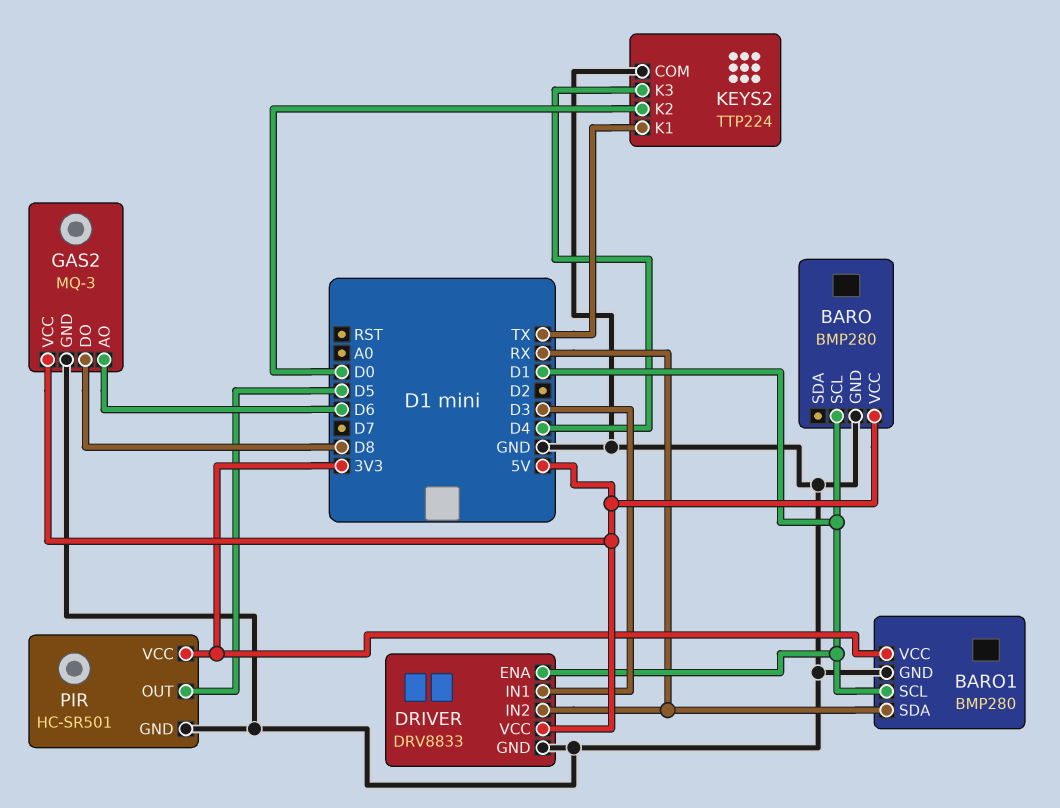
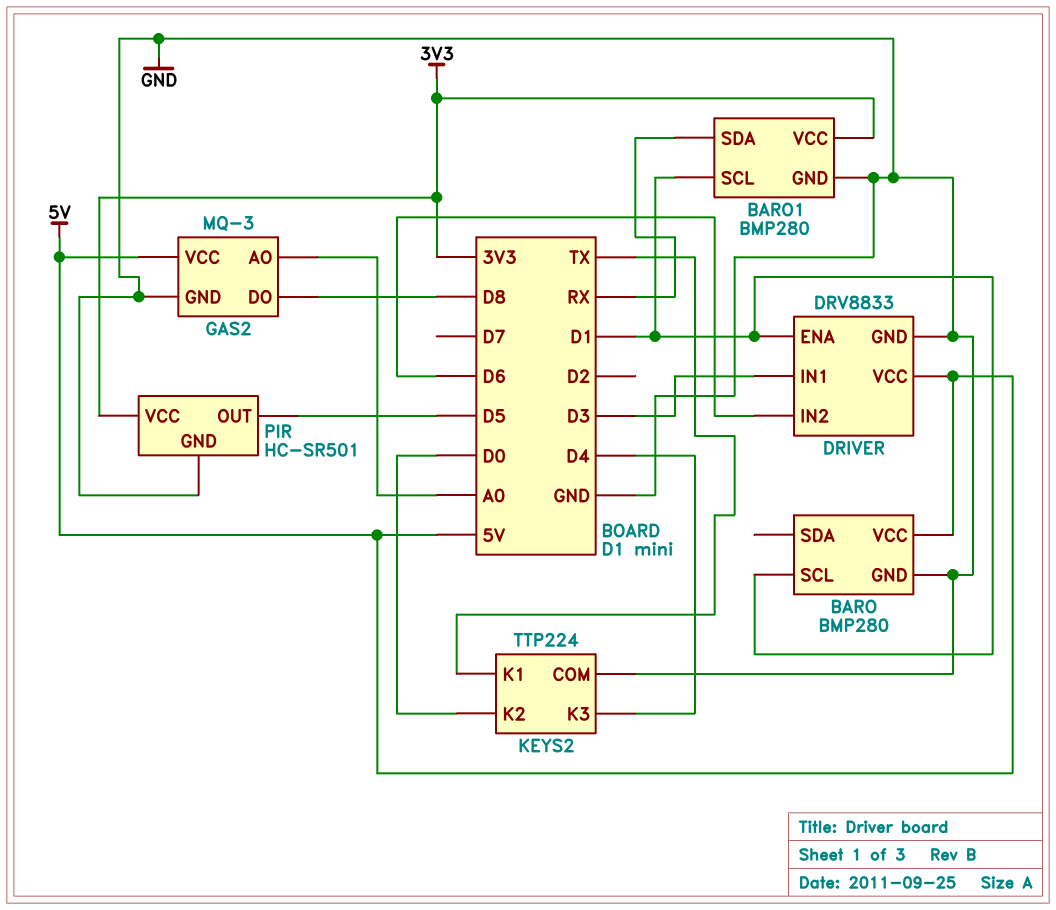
DRIVER pin IN2: RX -> D6
GAS2 pin AO: D6 -> A0

